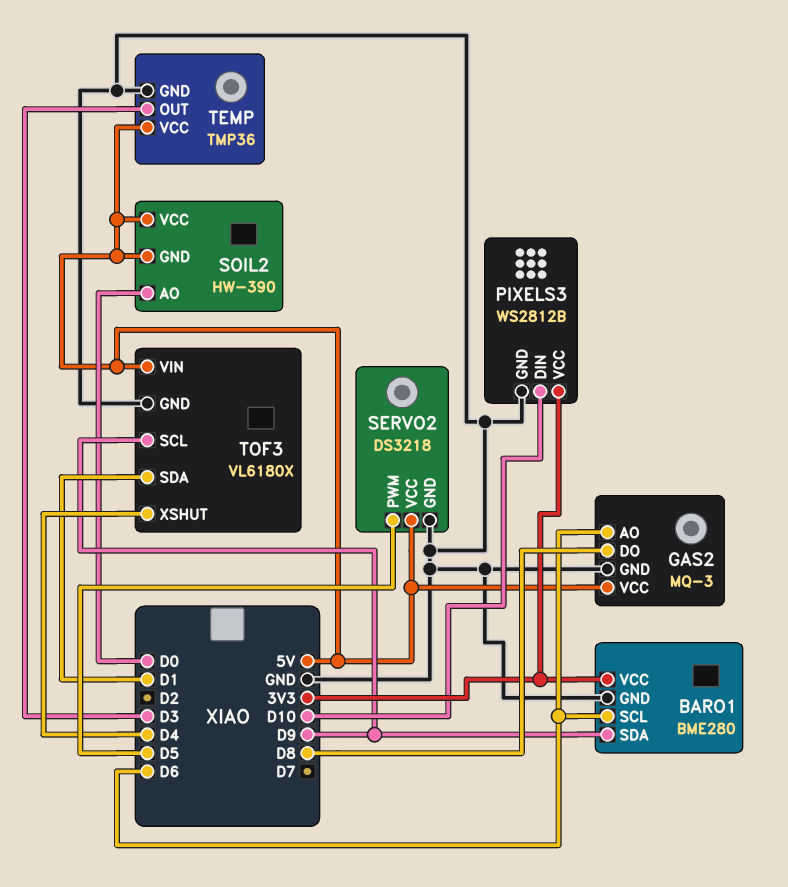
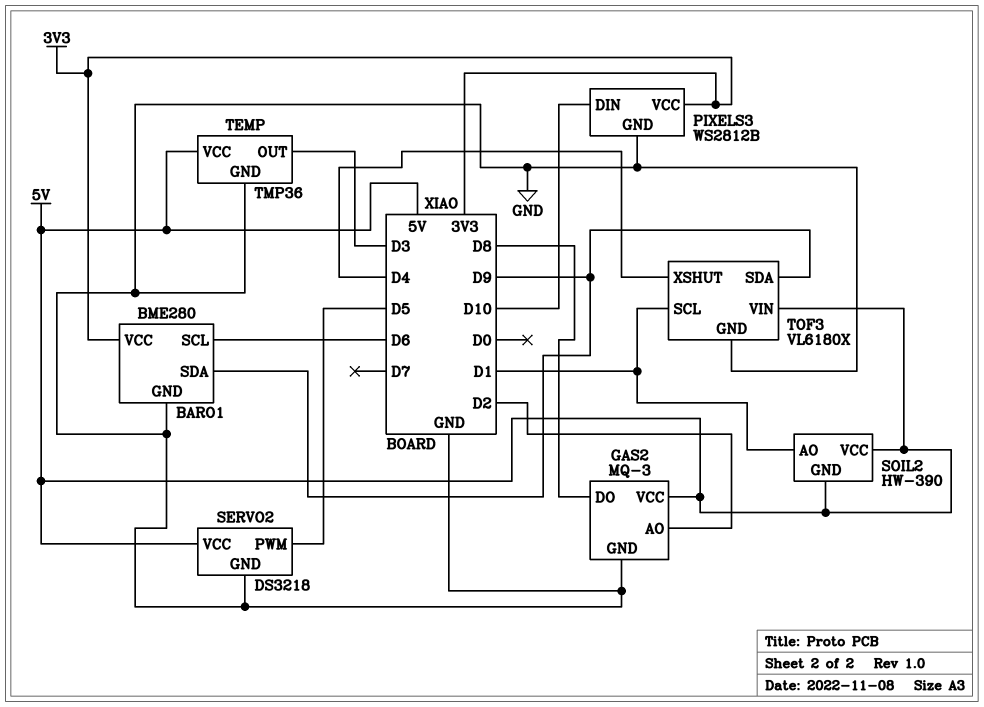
GAS2 pin AO: D6 -> D2
SOIL2 pin AO: D0 -> D1
TOF3 pin SCL: D9 -> D1
TOF3 pin SDA: D1 -> D9

